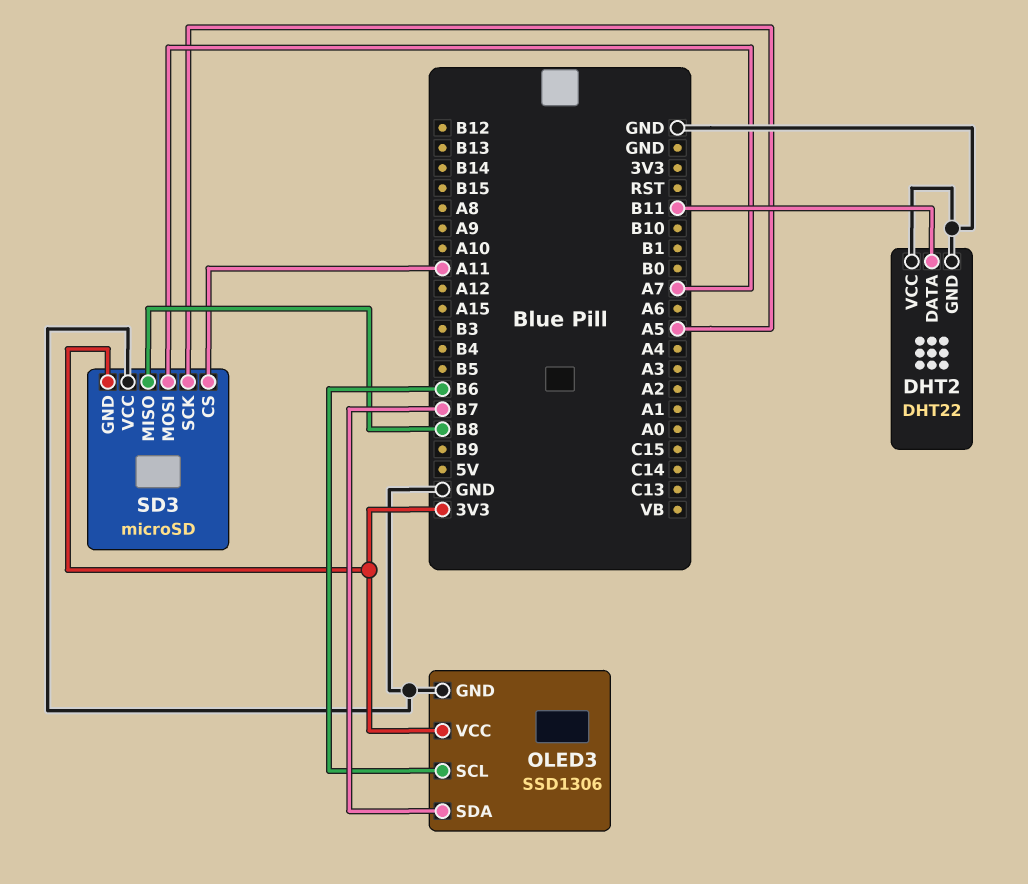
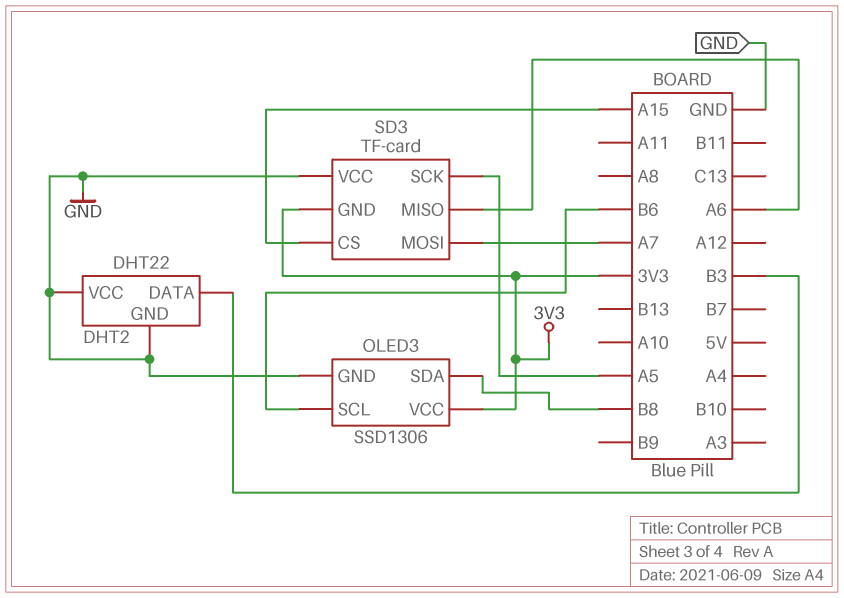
DHT2 pin DATA: B11 -> B3
OLED3 pin SDA: B7 -> B8
SD3: microSD -> TF-card
SD3 pin CS: A11 -> A15
SD3 pin MISO: B8 -> A6

